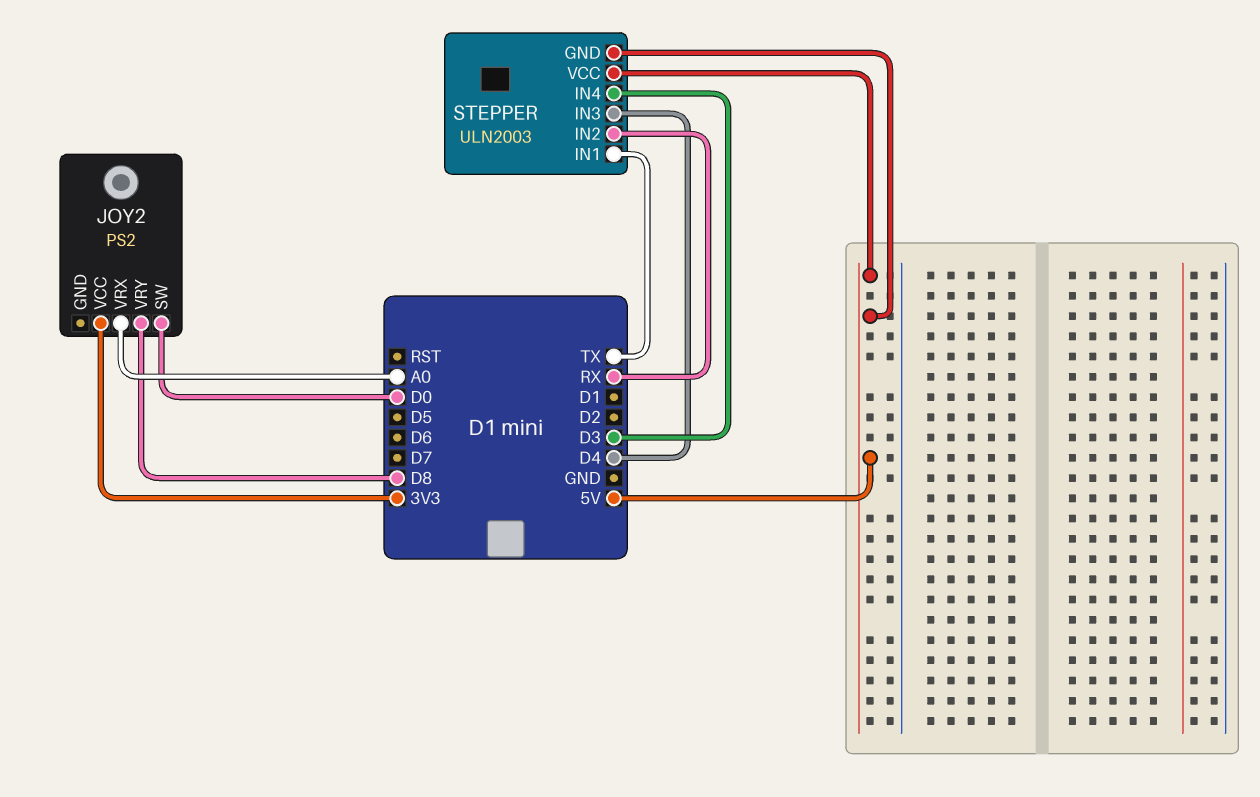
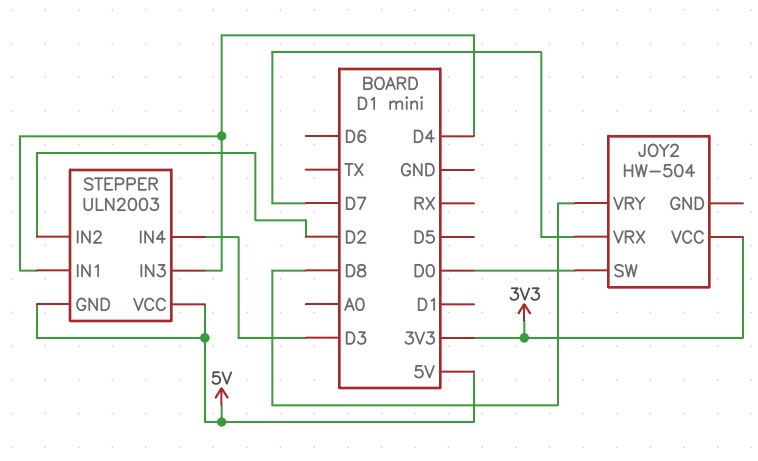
JOY2: PS2 -> HW-504
JOY2 pin VRX: A0 -> D7
STEPPER pin IN1: TX -> D4
STEPPER pin IN2: RX -> D2

